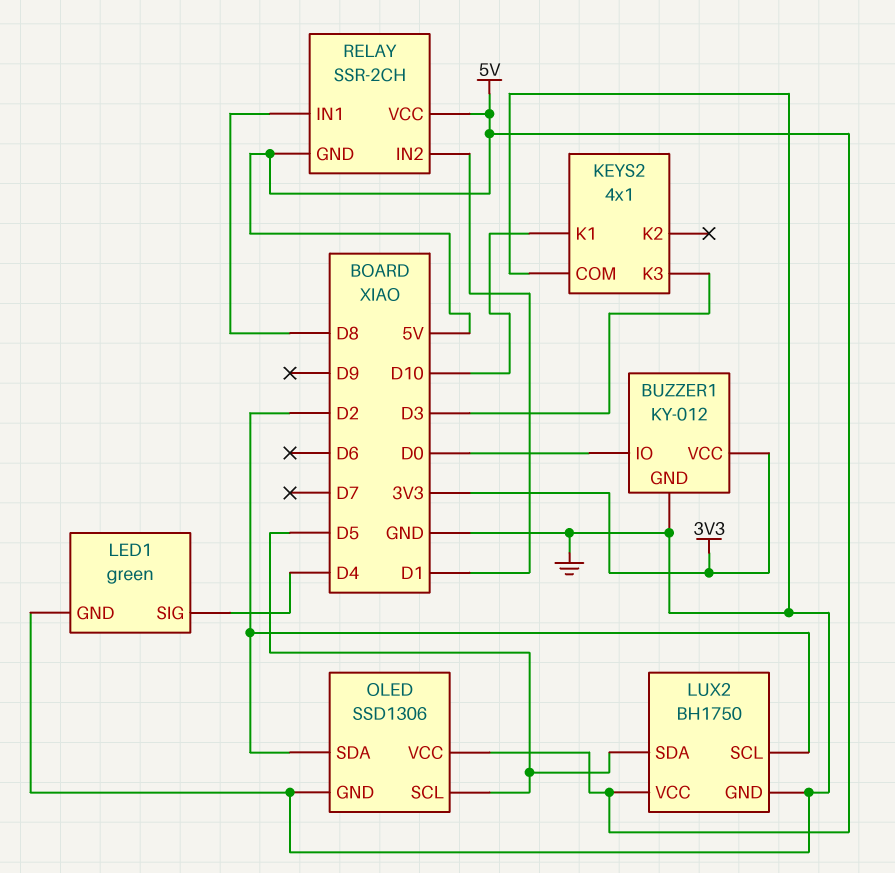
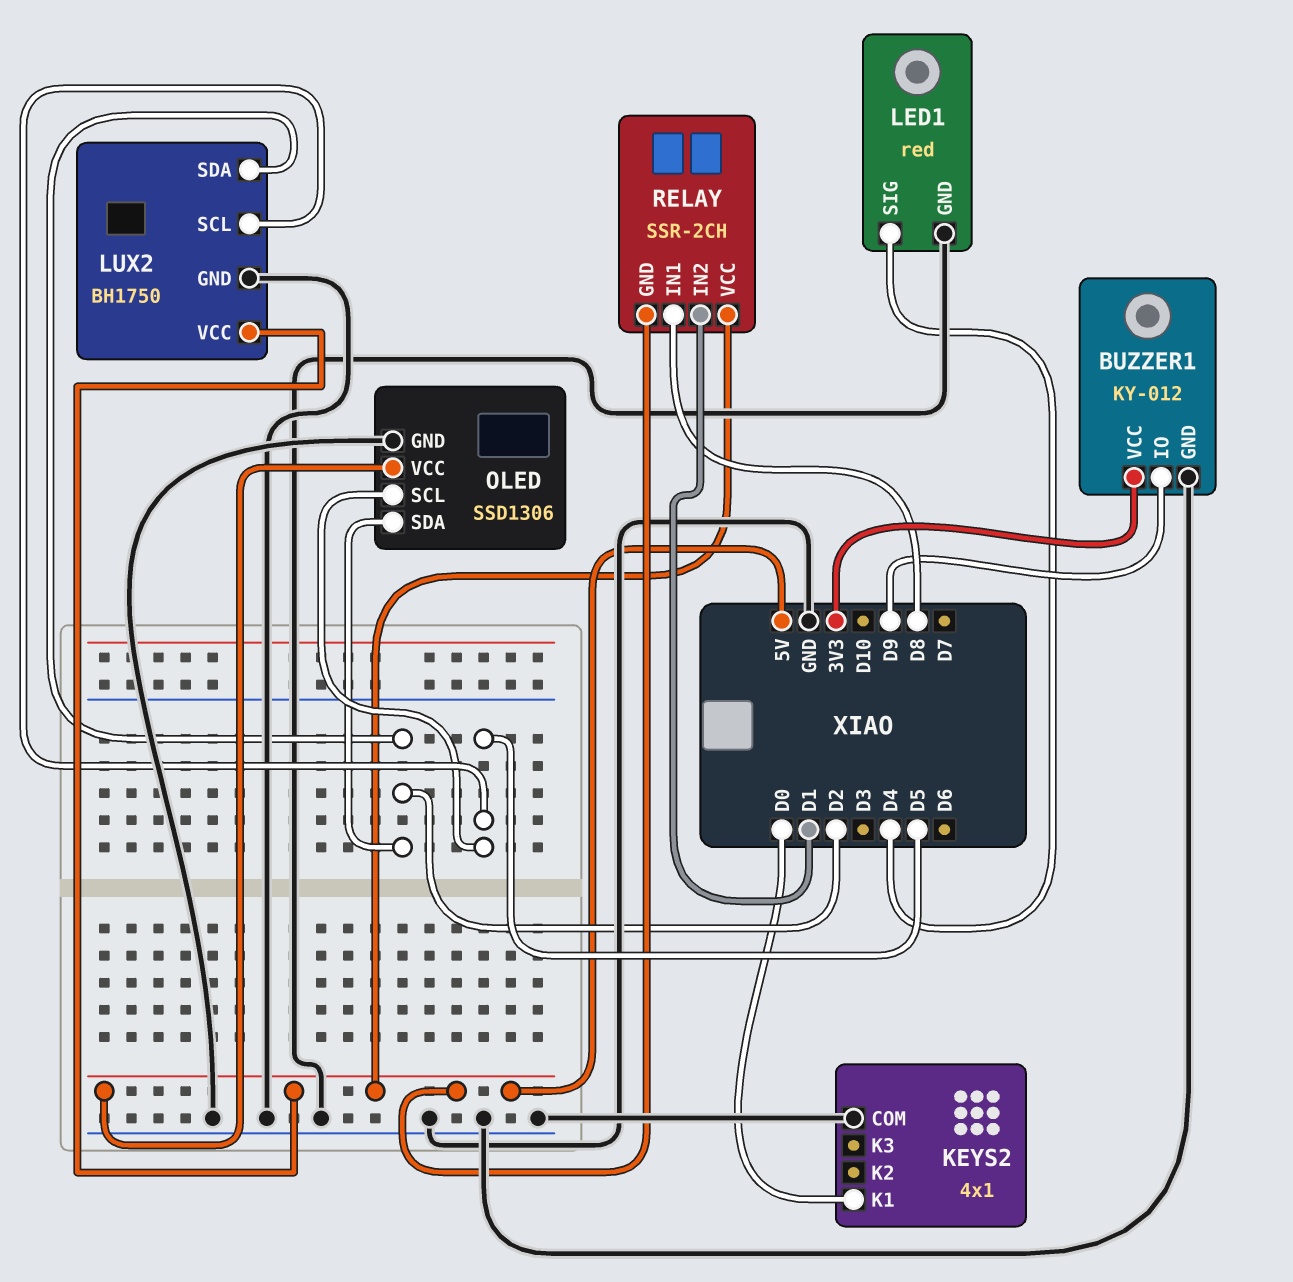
BUZZER1 pin IO: D0 -> D9
KEYS2 pin K1: D10 -> D0
KEYS2 pin K3: D3 -> none
LED1: green -> red
LUX2 pin SCL: D2 -> D5
LUX2 pin SDA: D5 -> D2

